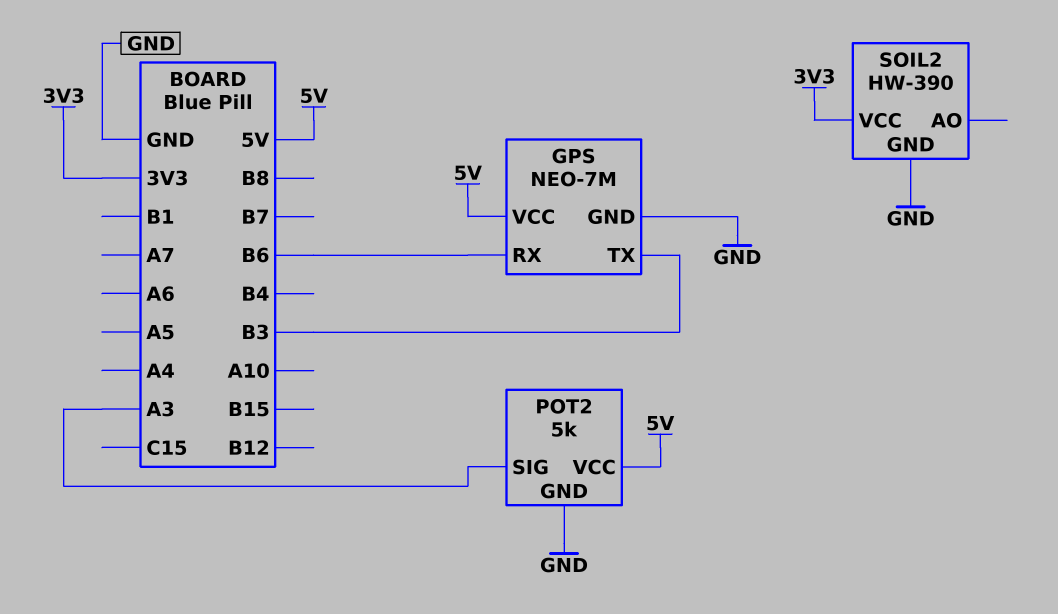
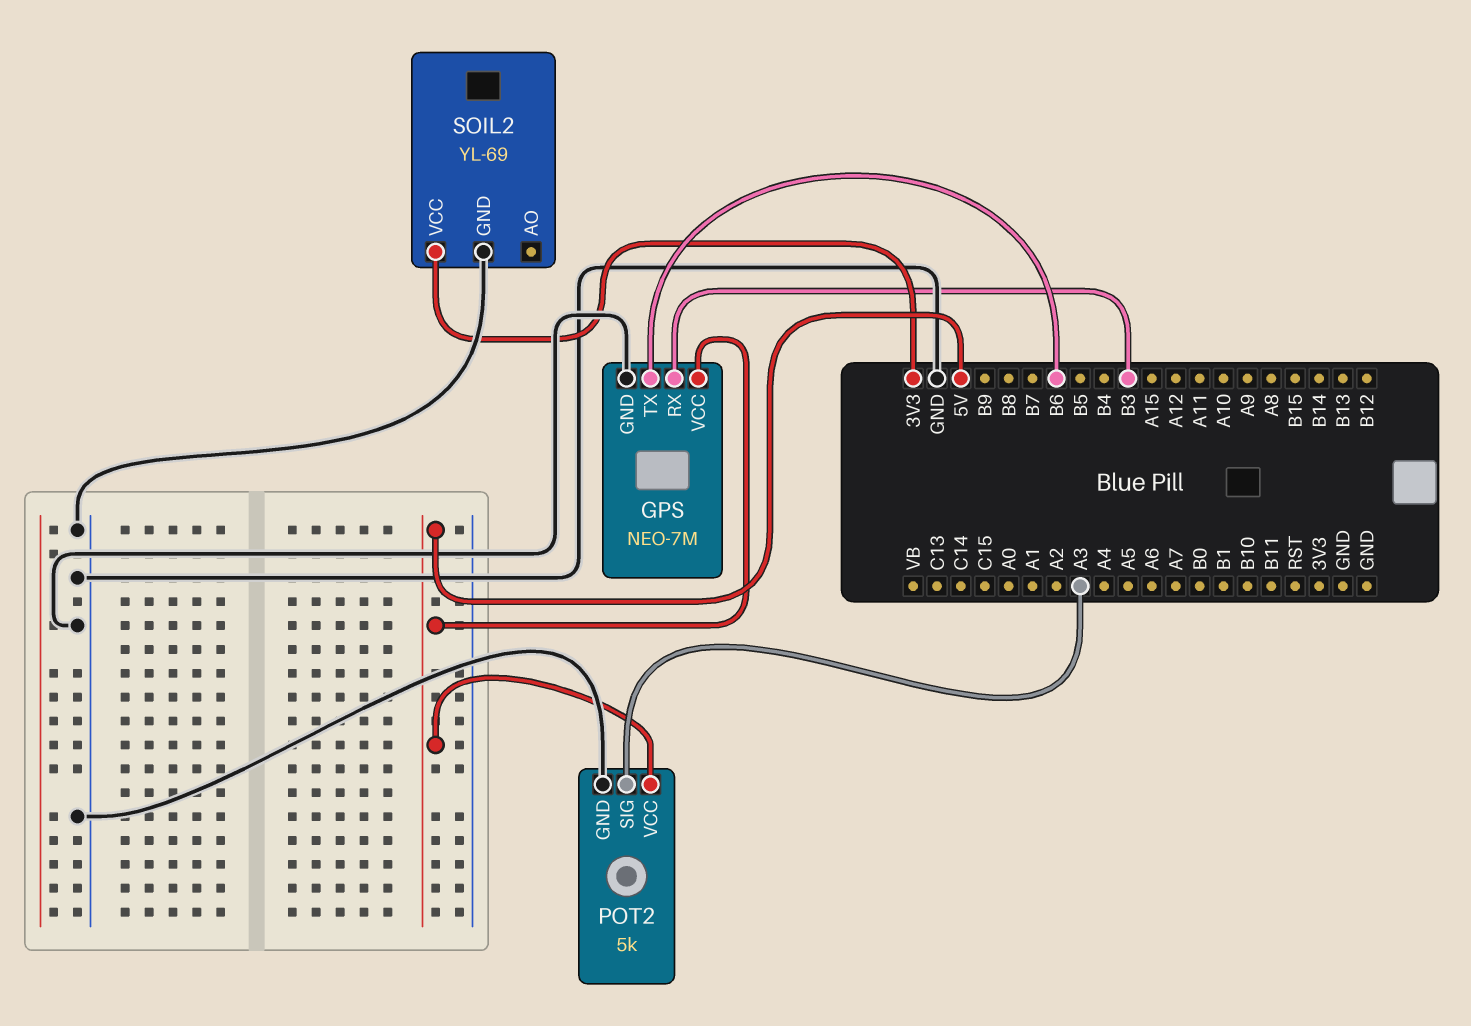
GPS pin RX: B6 -> B3
GPS pin TX: B3 -> B6
SOIL2: HW-390 -> YL-69

